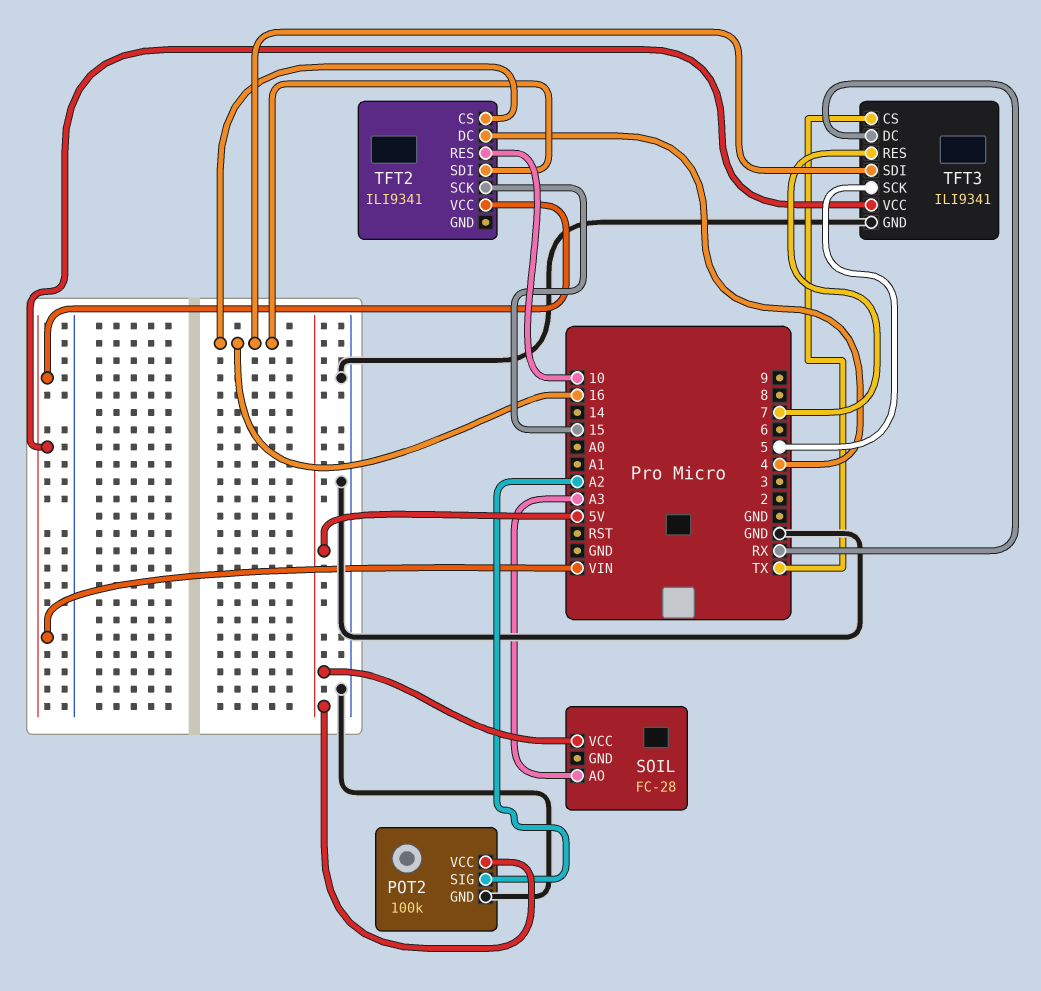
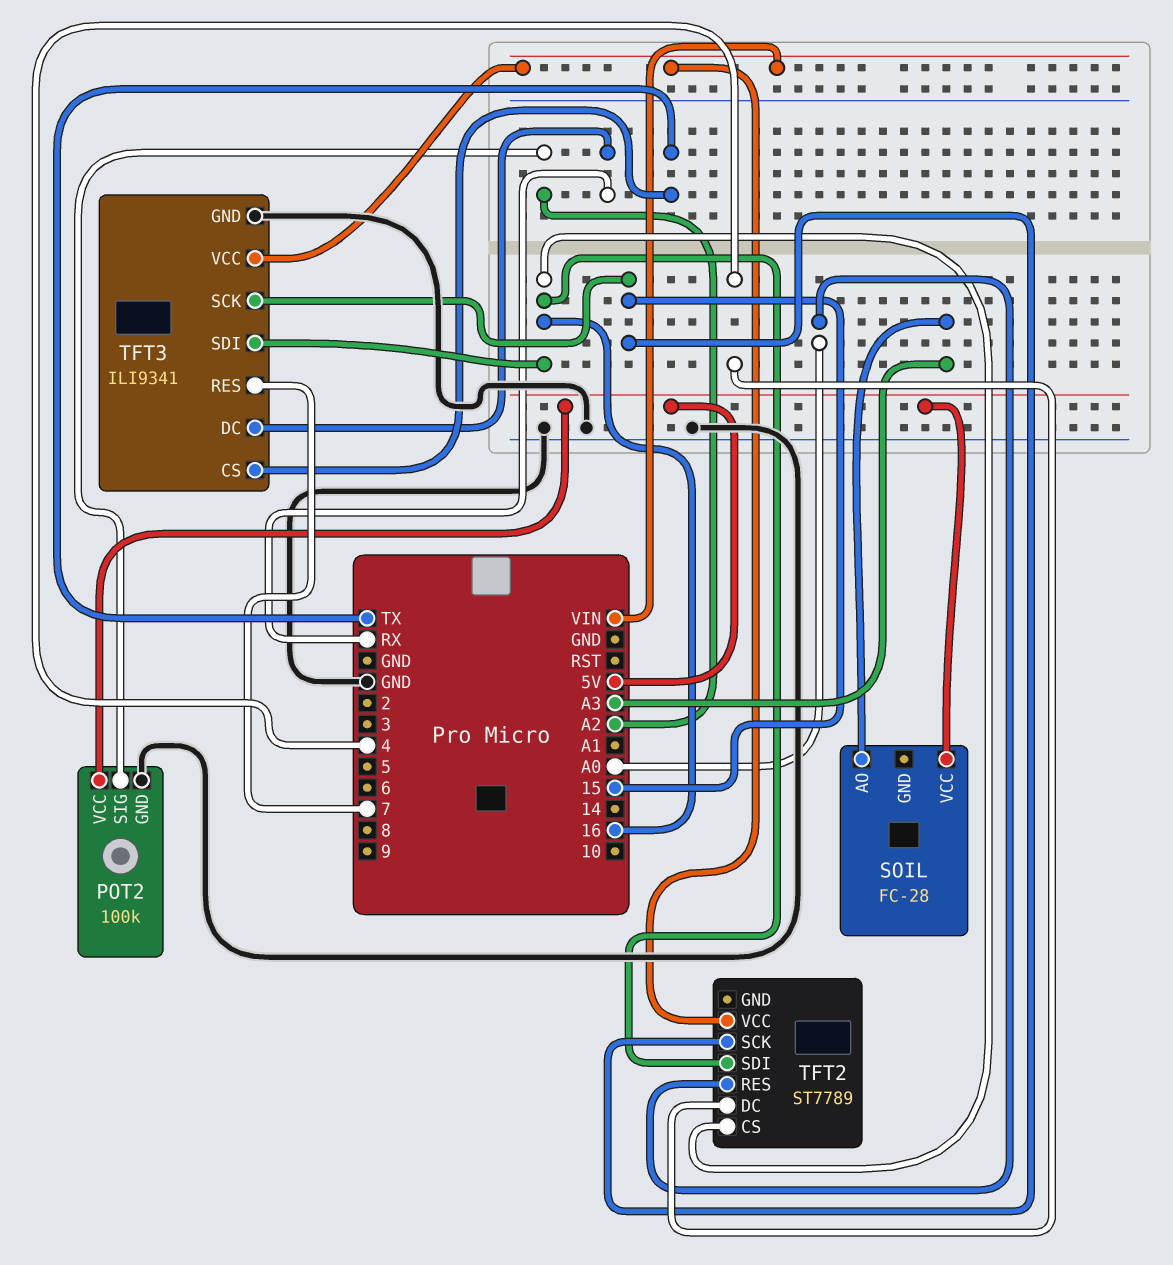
TFT2: ILI9341 -> ST7789
TFT2 pin RES: 10 -> A0
TFT3 pin SCK: 5 -> 15

